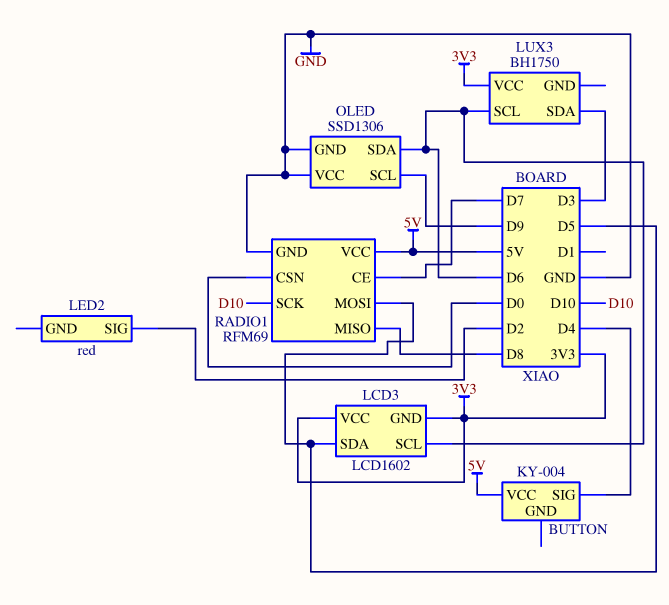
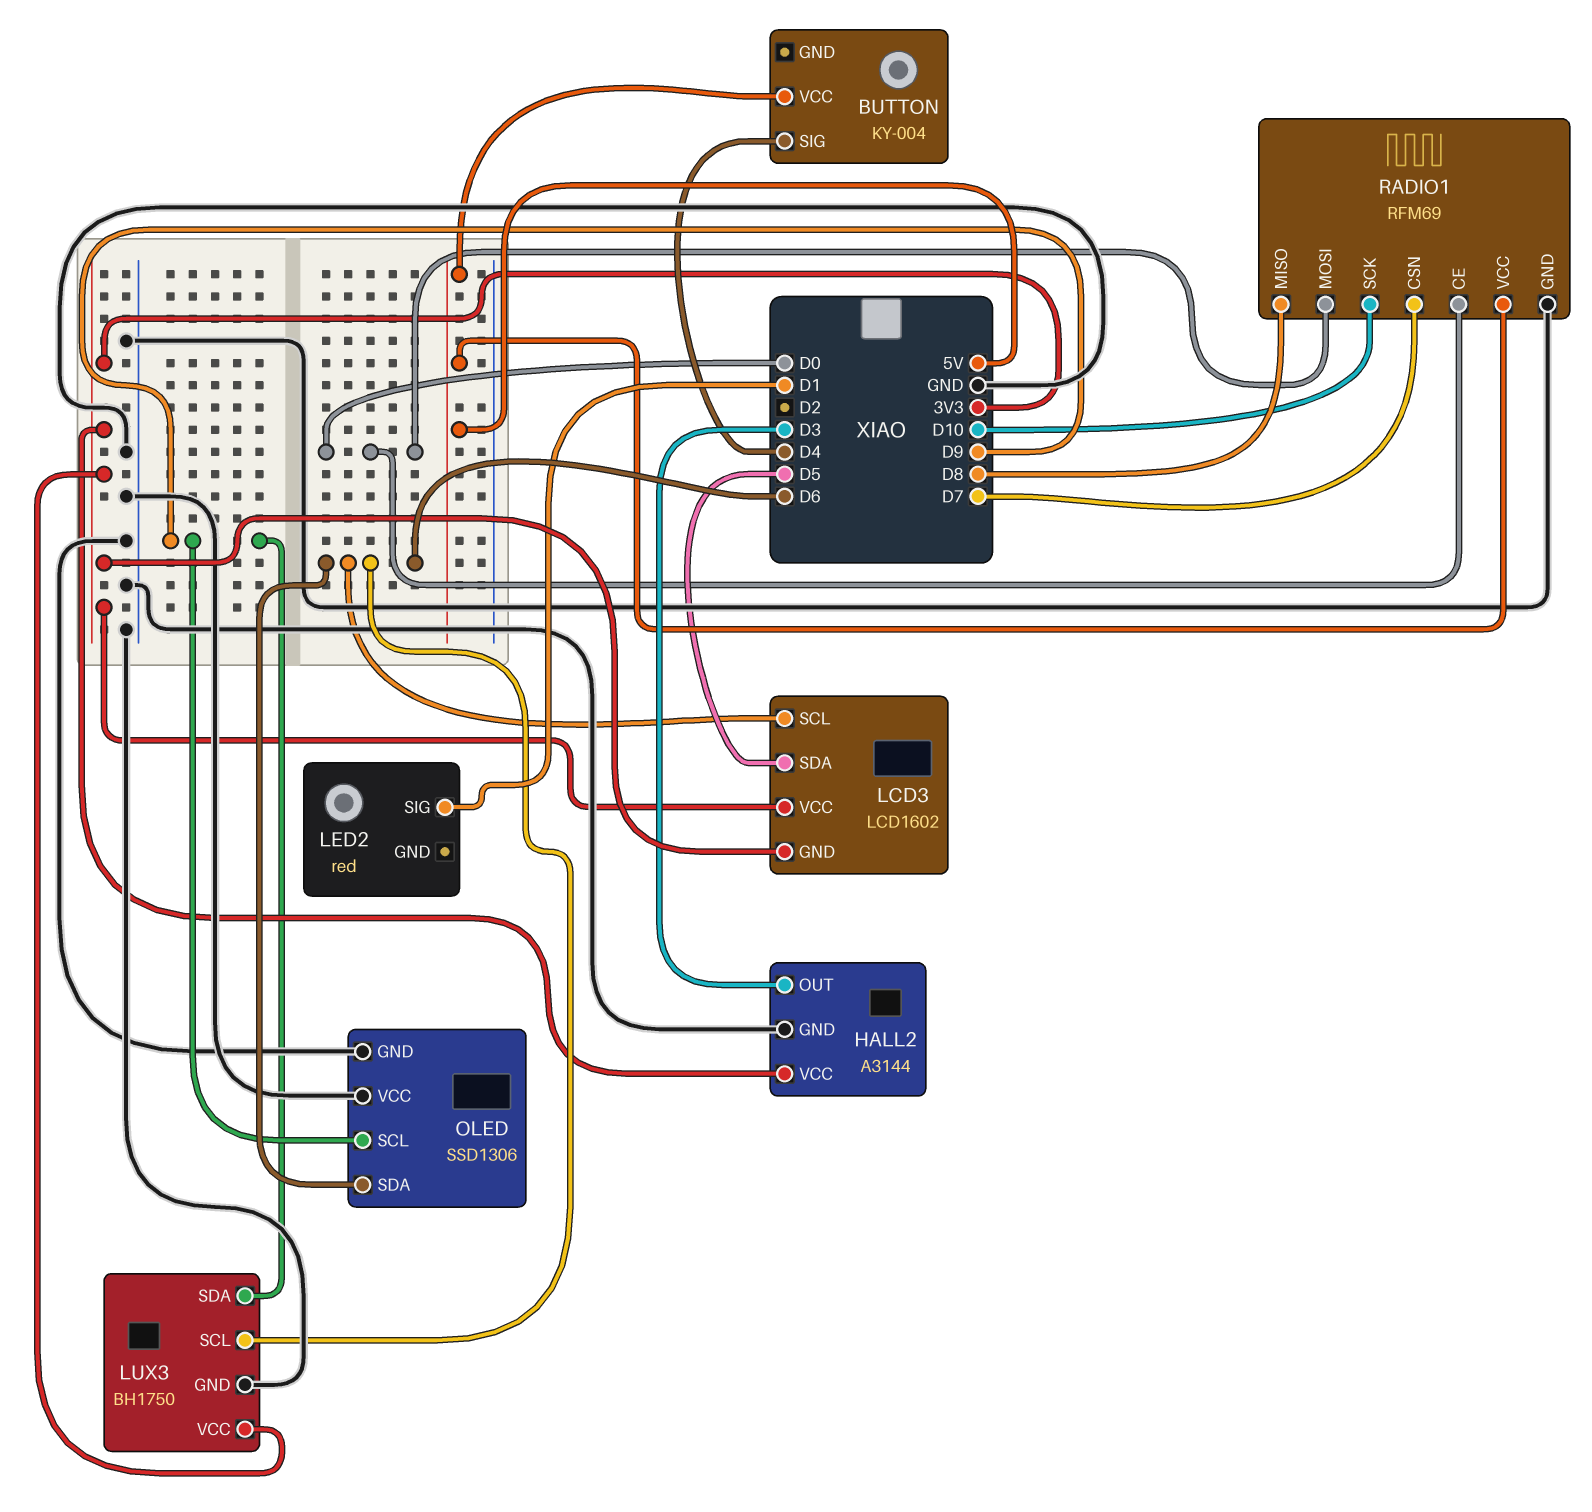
HALL2: none -> A3144
HALL2 pin GND: none -> GND
HALL2 pin OUT: none -> D3
HALL2 pin VCC: none -> 3V3
LED2 pin SIG: D2 -> D1
LUX3 pin GND: none -> GND
LUX3 pin SDA: D3 -> D9
RADIO1 pin CE: D7 -> D0
RADIO1 pin CSN: D0 -> D7
RADIO1 pin MOSI: D5 -> D0

